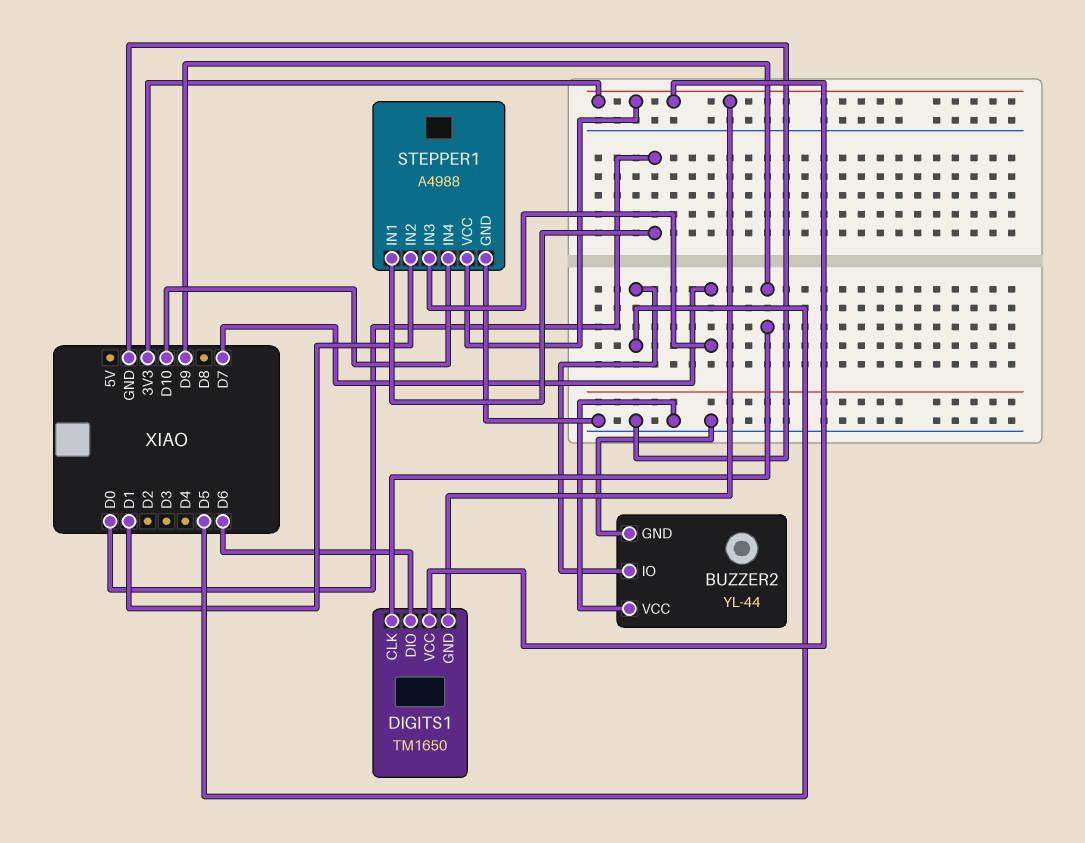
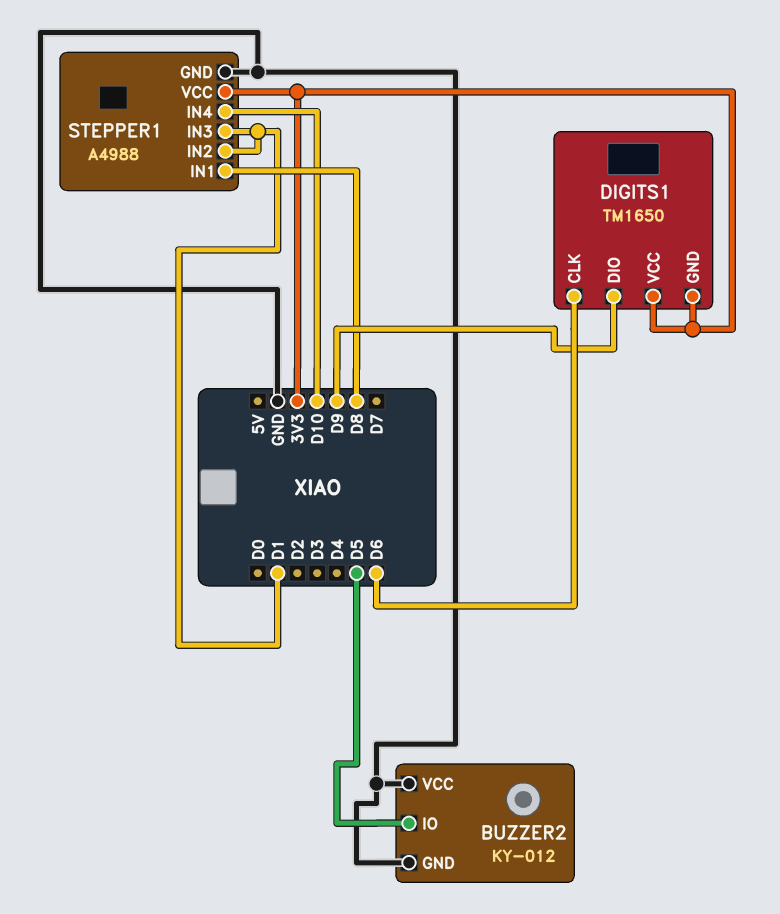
BUZZER2: YL-44 -> KY-012
DIGITS1 pin CLK: D9 -> D6
DIGITS1 pin DIO: D6 -> D9
STEPPER1 pin IN1: D0 -> D8
STEPPER1 pin IN3: D7 -> D1

